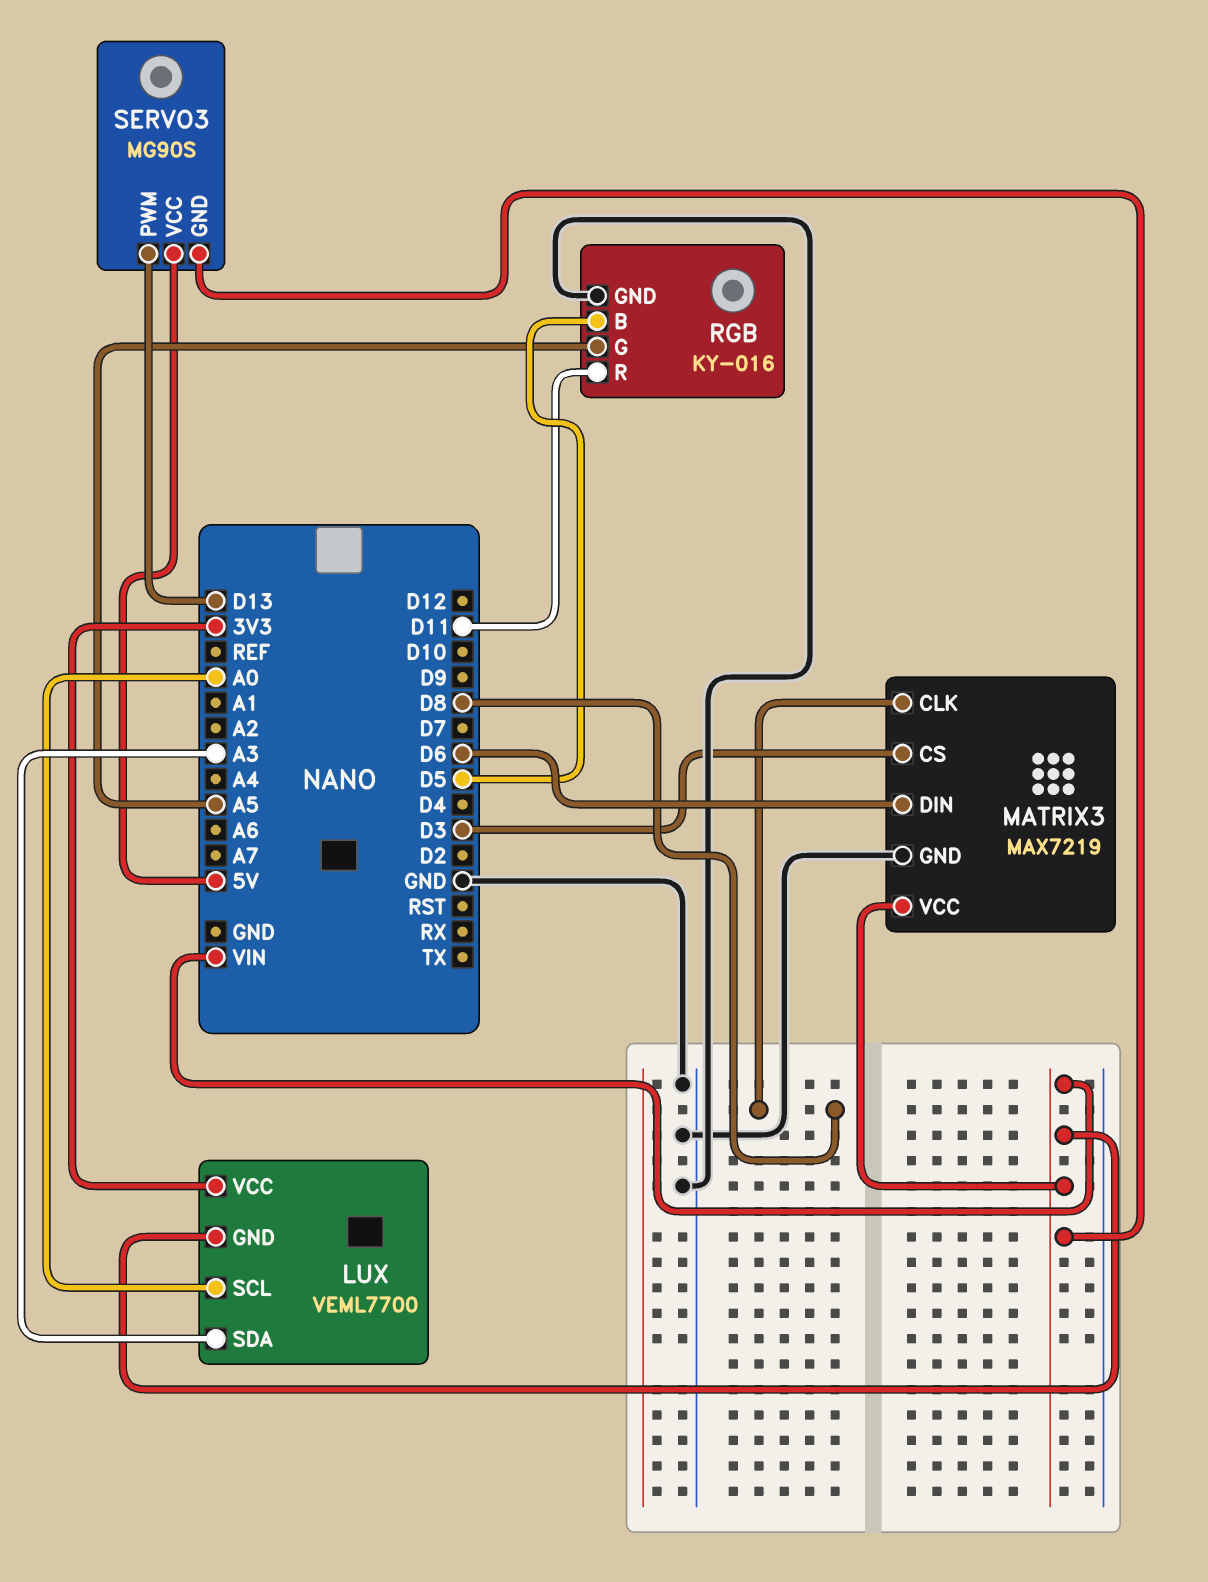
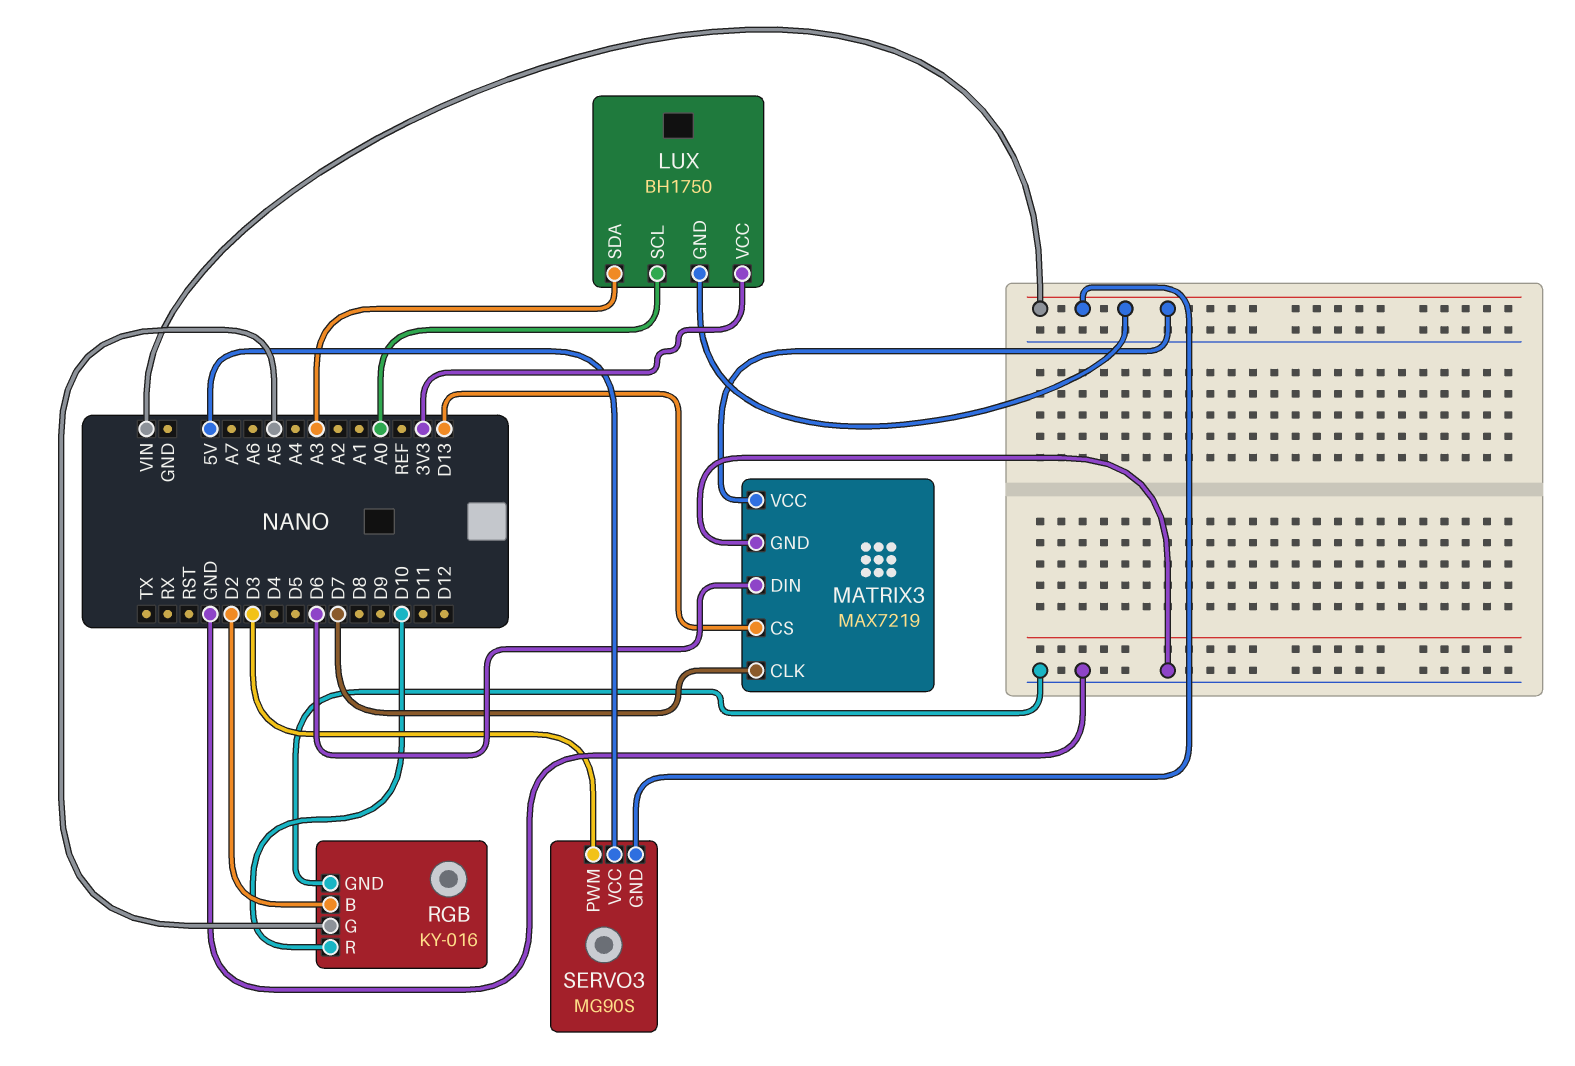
LUX: VEML7700 -> BH1750
MATRIX3 pin CLK: D8 -> D7
MATRIX3 pin CS: D3 -> D13
RGB pin B: D5 -> D2
RGB pin R: D11 -> D10
SERVO3 pin PWM: D13 -> D3

